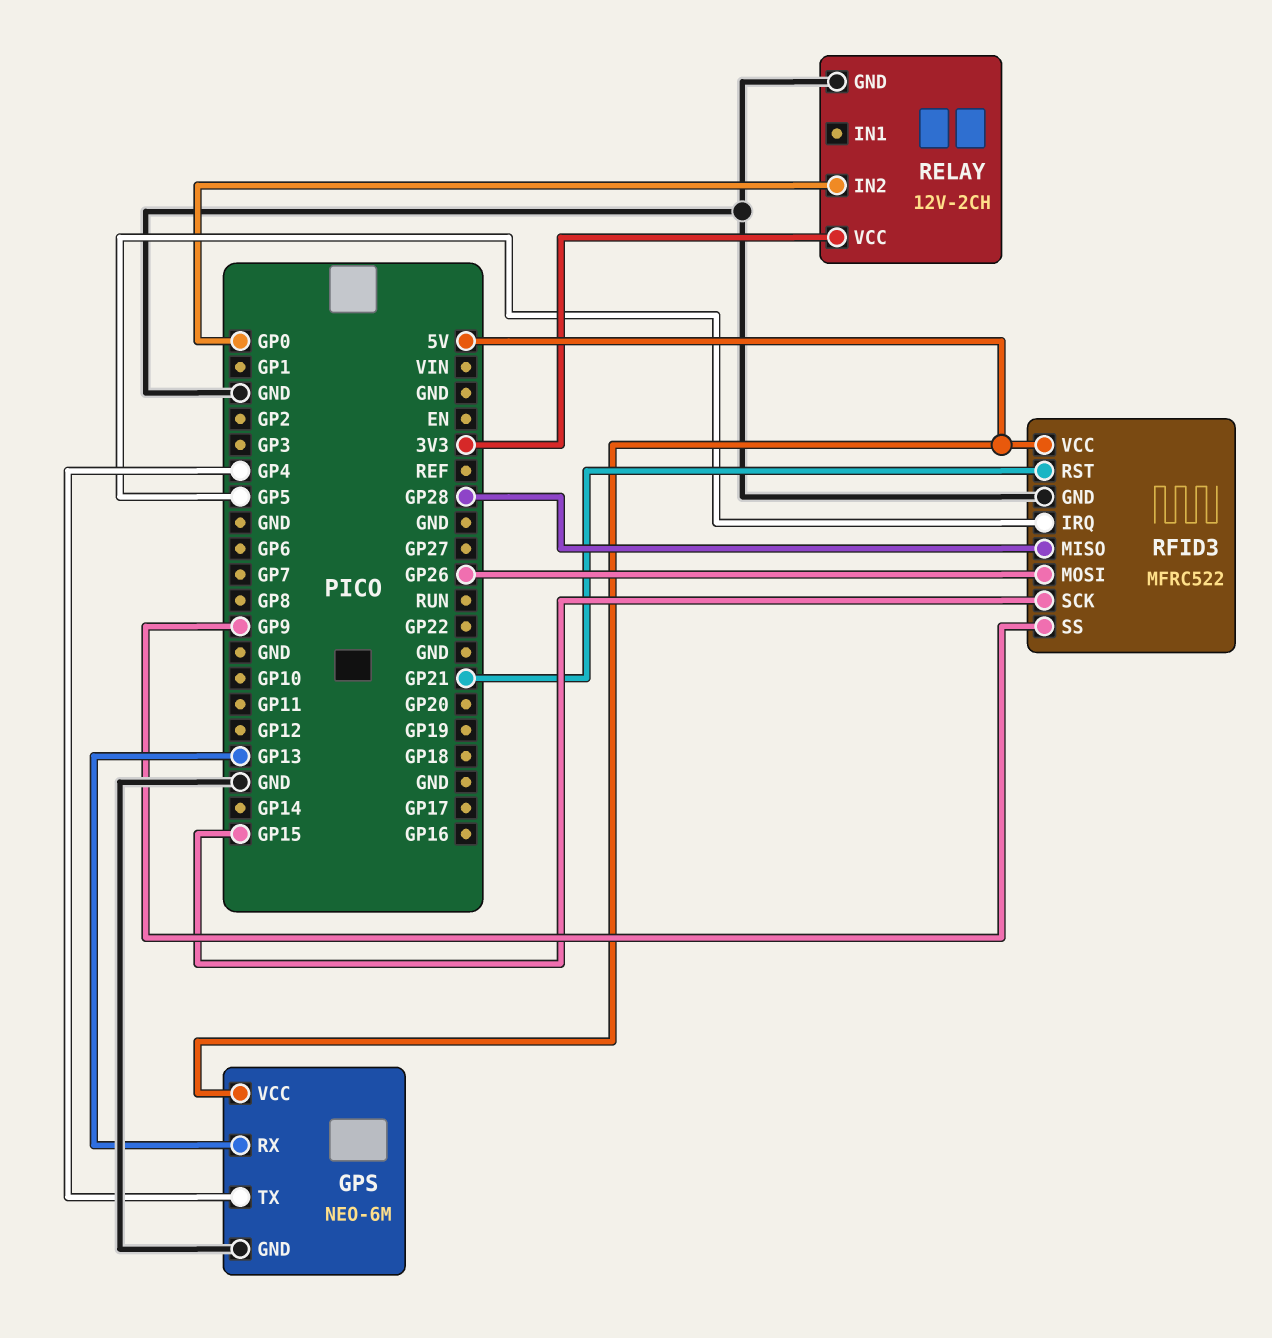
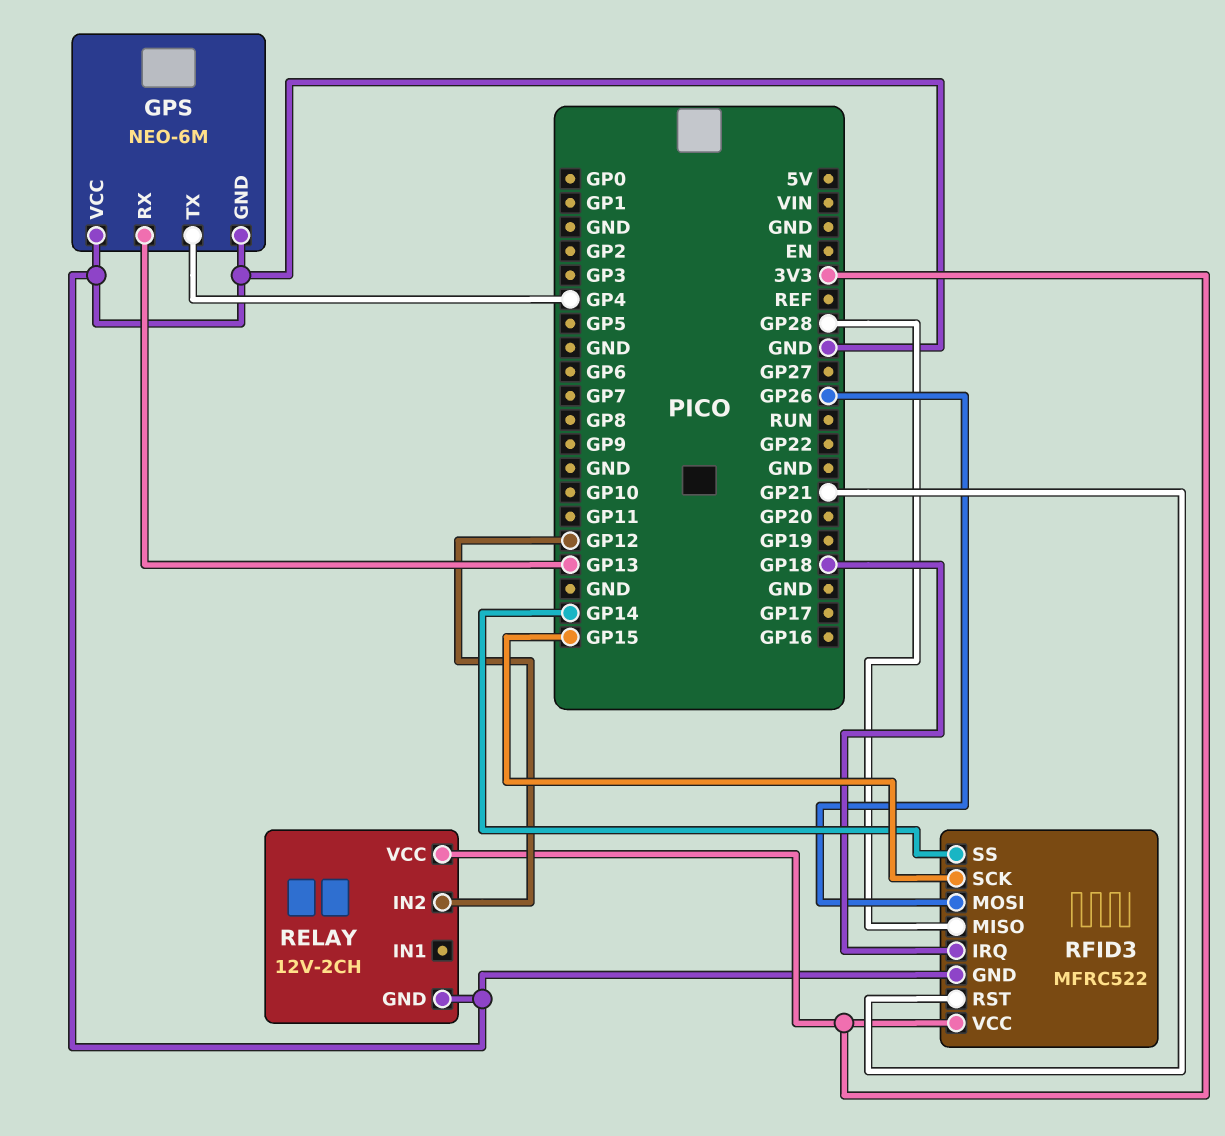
GPS pin VCC: 5V -> GND
RELAY pin IN2: GP0 -> GP12
RFID3 pin IRQ: GP5 -> GP18
RFID3 pin SS: GP9 -> GP14
RFID3 pin VCC: 5V -> 3V3

